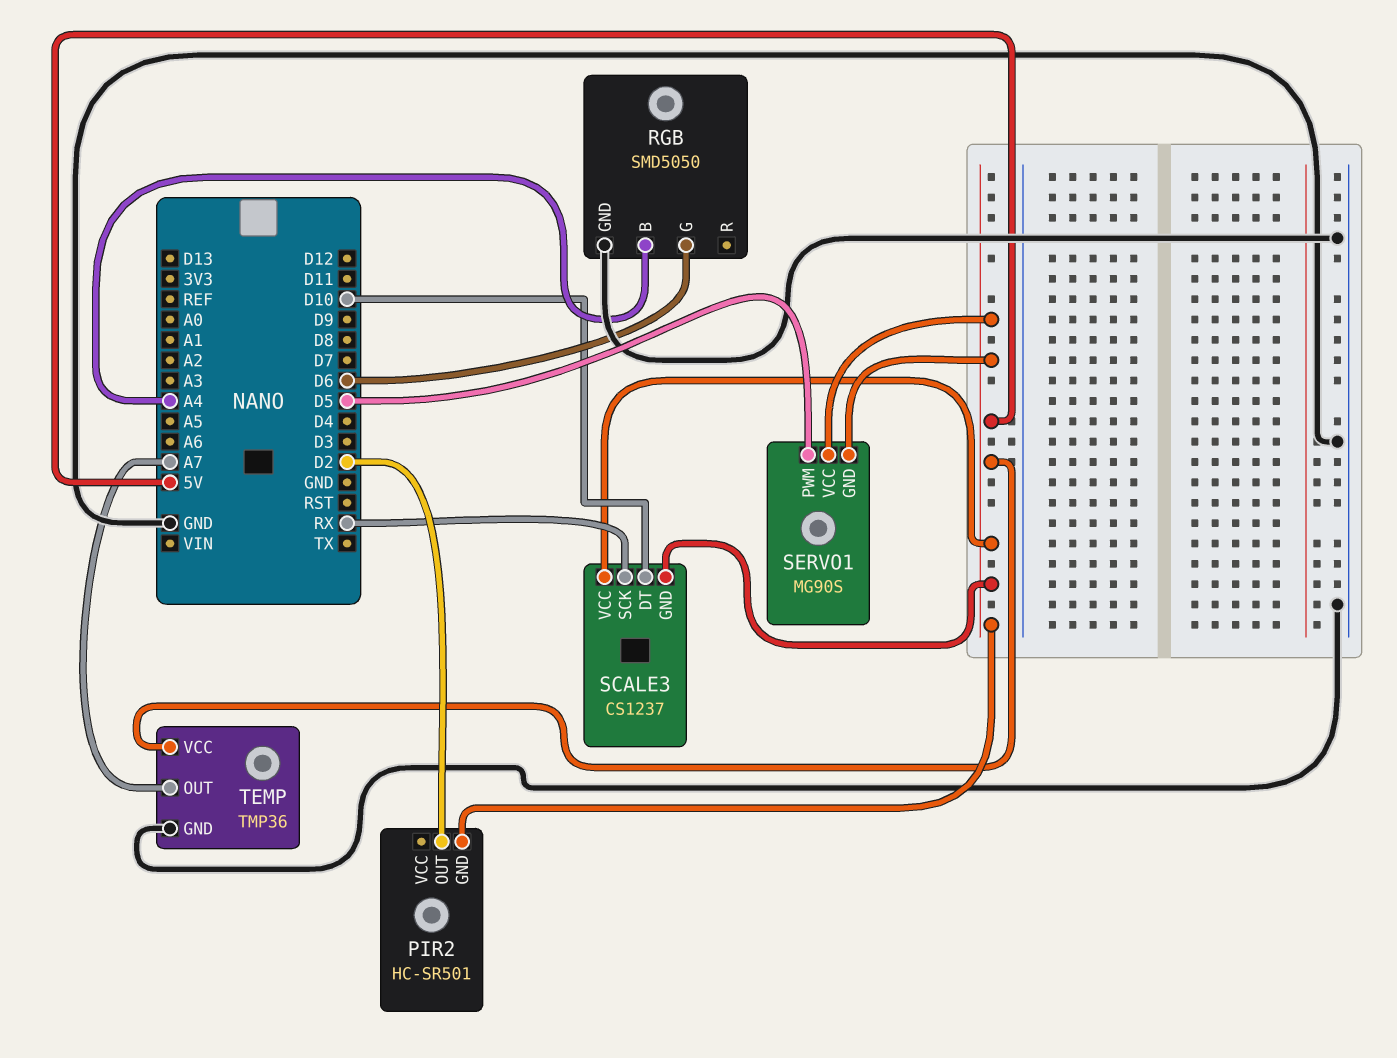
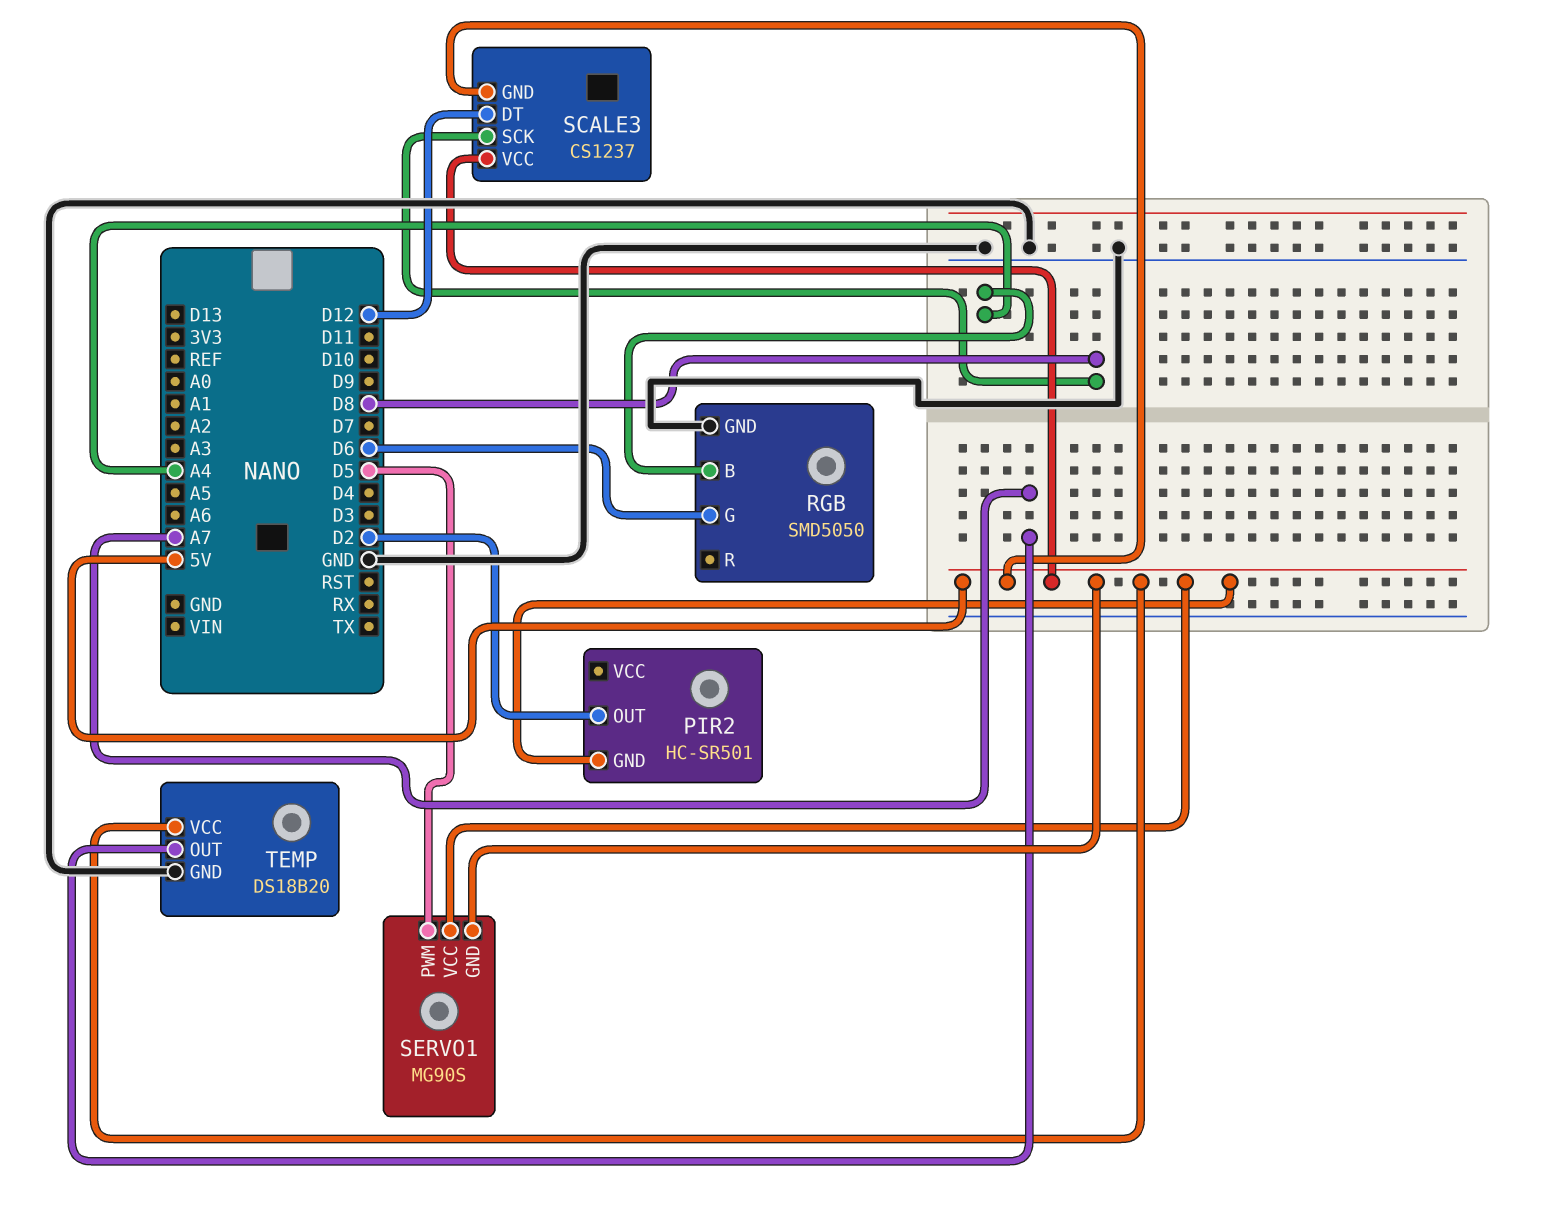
SCALE3 pin DT: D10 -> D12
SCALE3 pin SCK: RX -> D8
TEMP: TMP36 -> DS18B20

